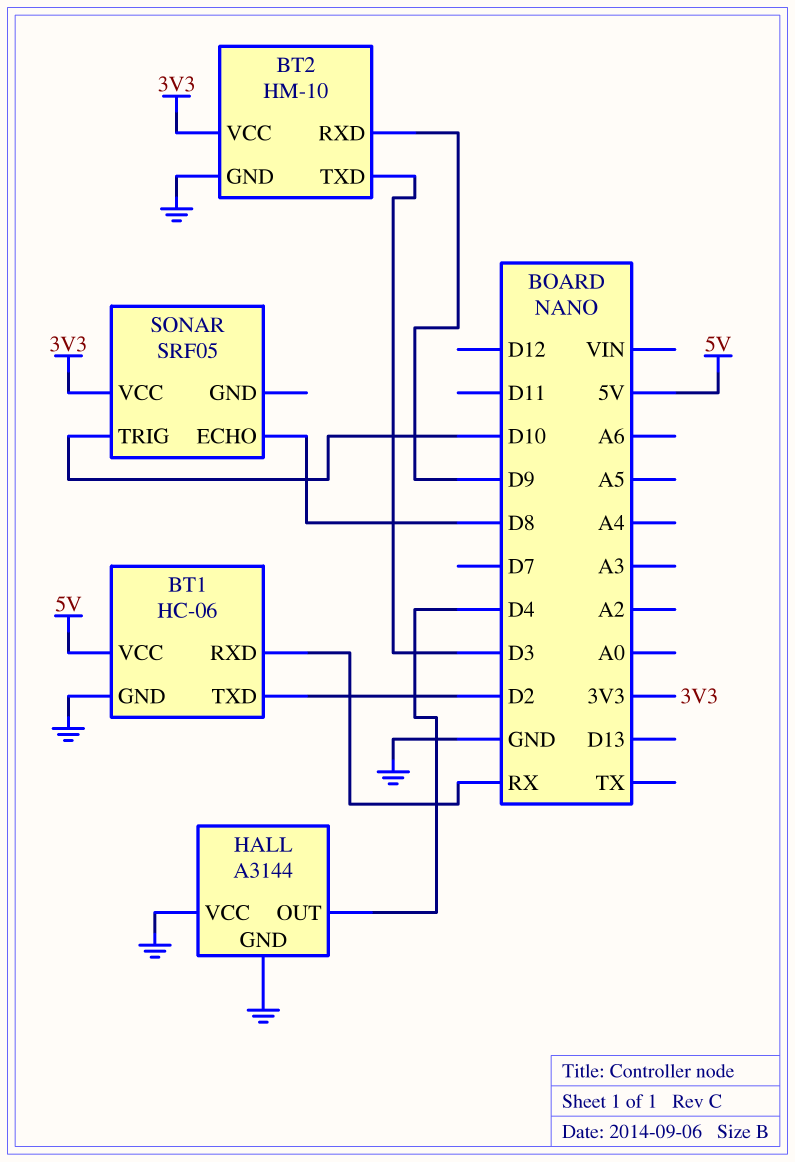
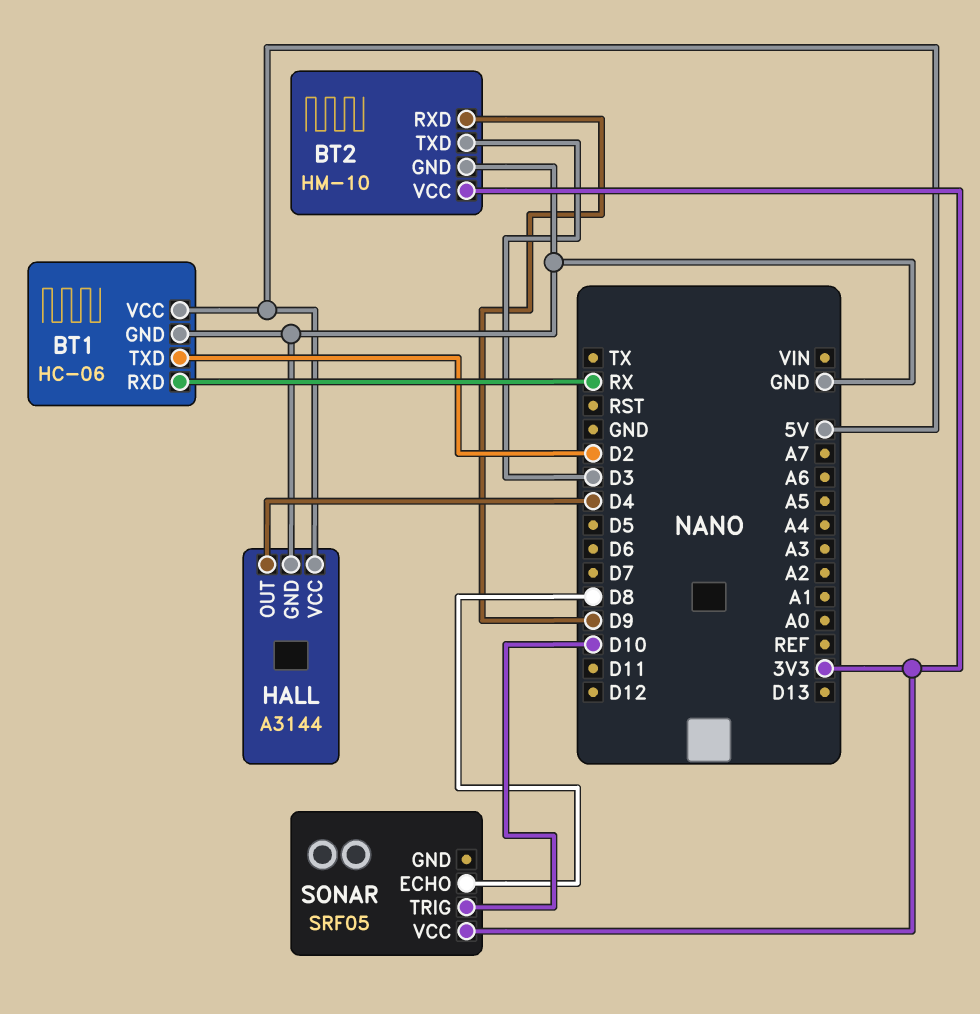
HALL pin VCC: GND -> 5V

